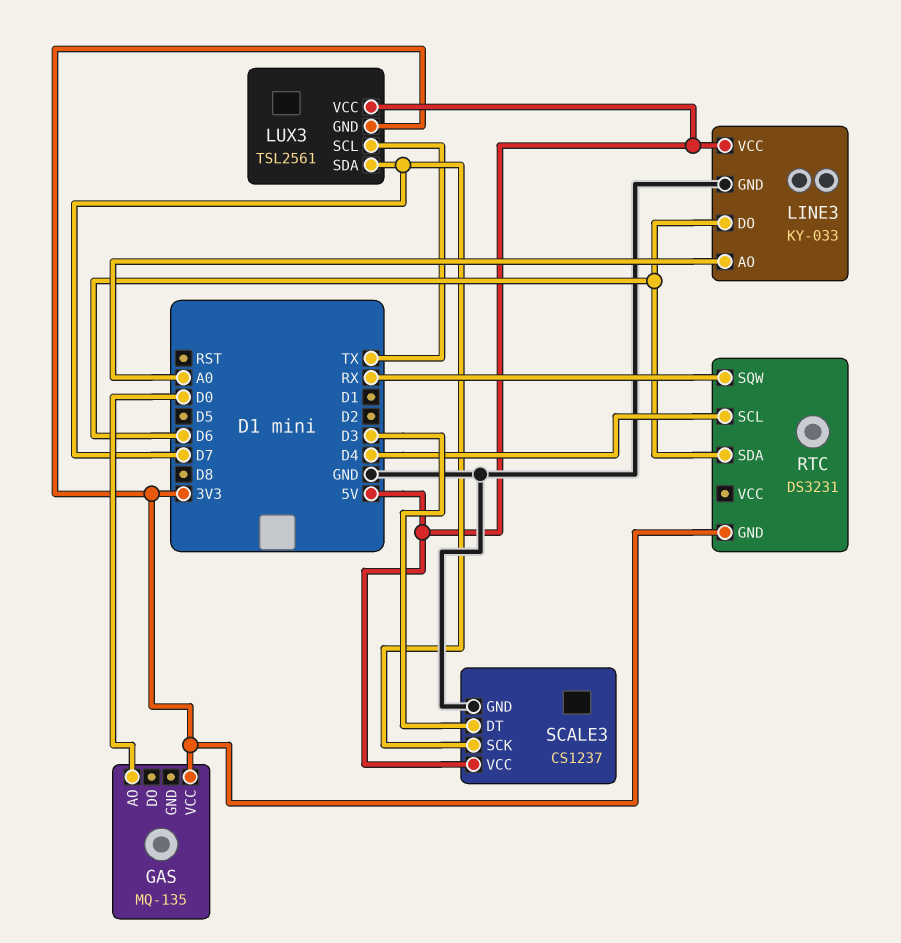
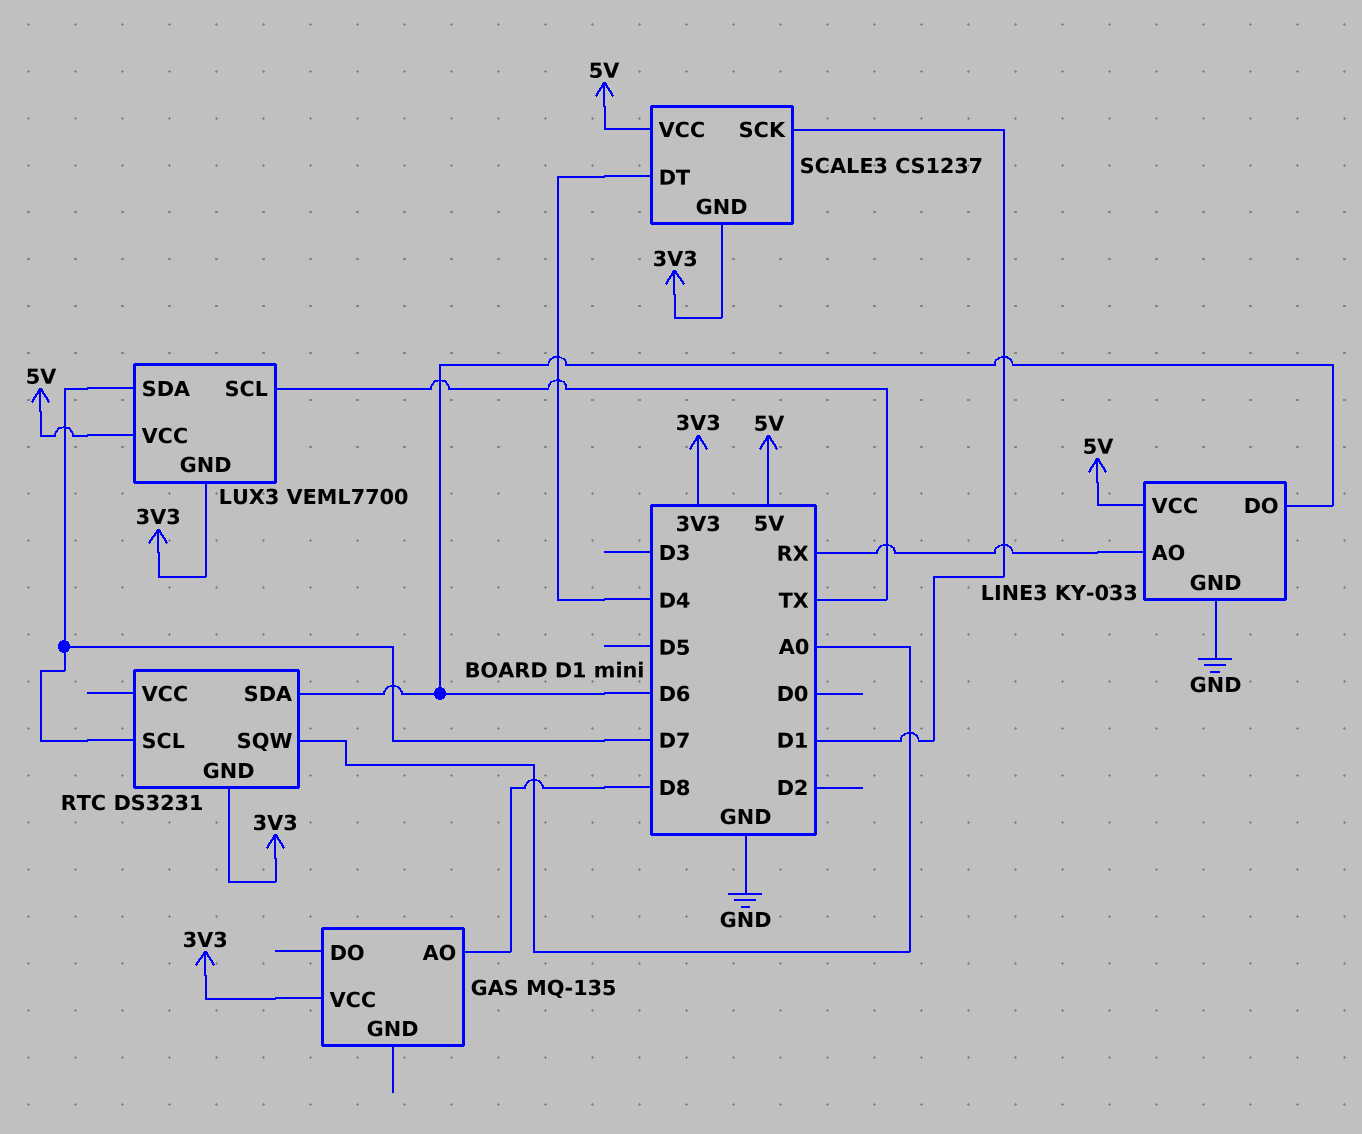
GAS pin AO: D0 -> D8
LINE3 pin AO: A0 -> RX
LUX3: TSL2561 -> VEML7700
RTC pin SCL: D4 -> D7
RTC pin SQW: RX -> A0
SCALE3 pin DT: D3 -> D4
SCALE3 pin GND: GND -> 3V3
SCALE3 pin SCK: D7 -> D1

